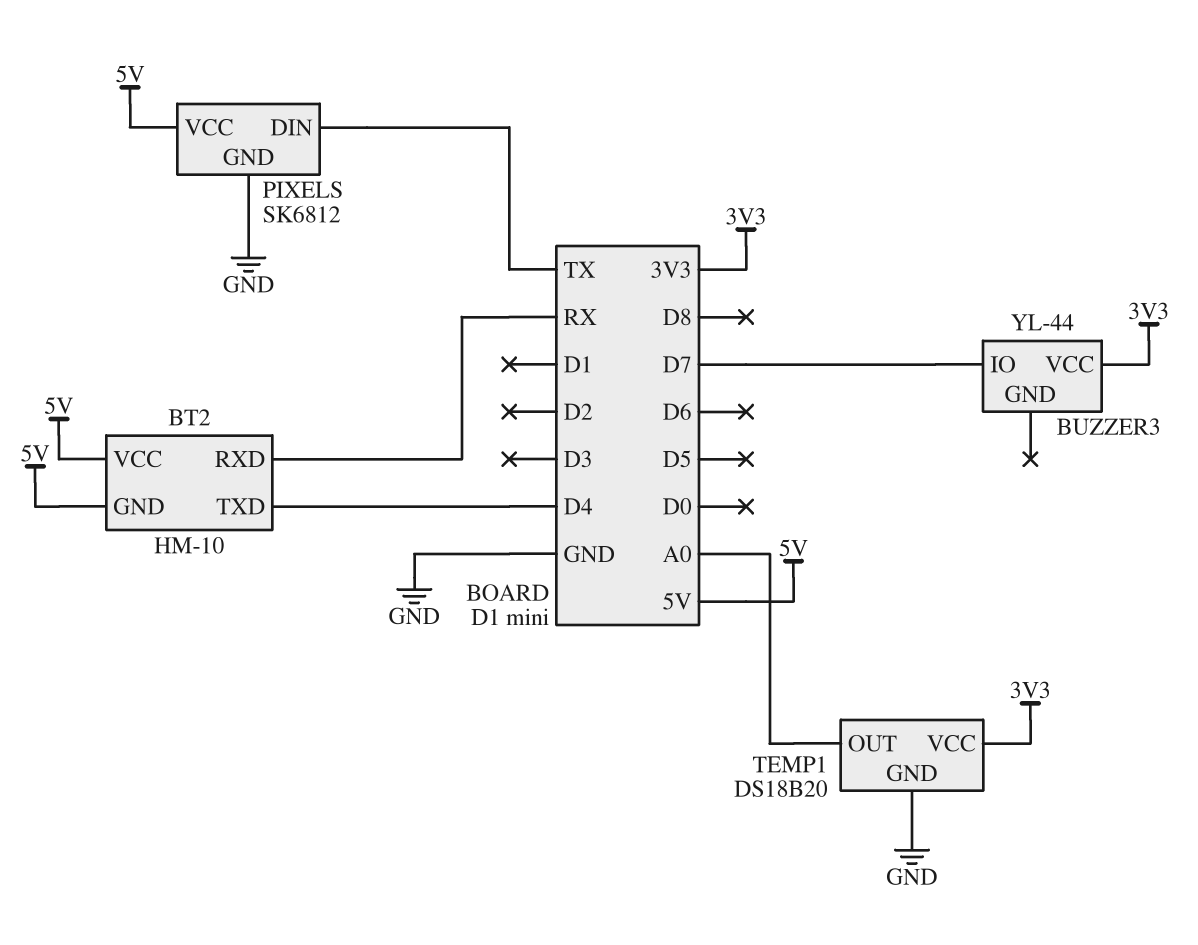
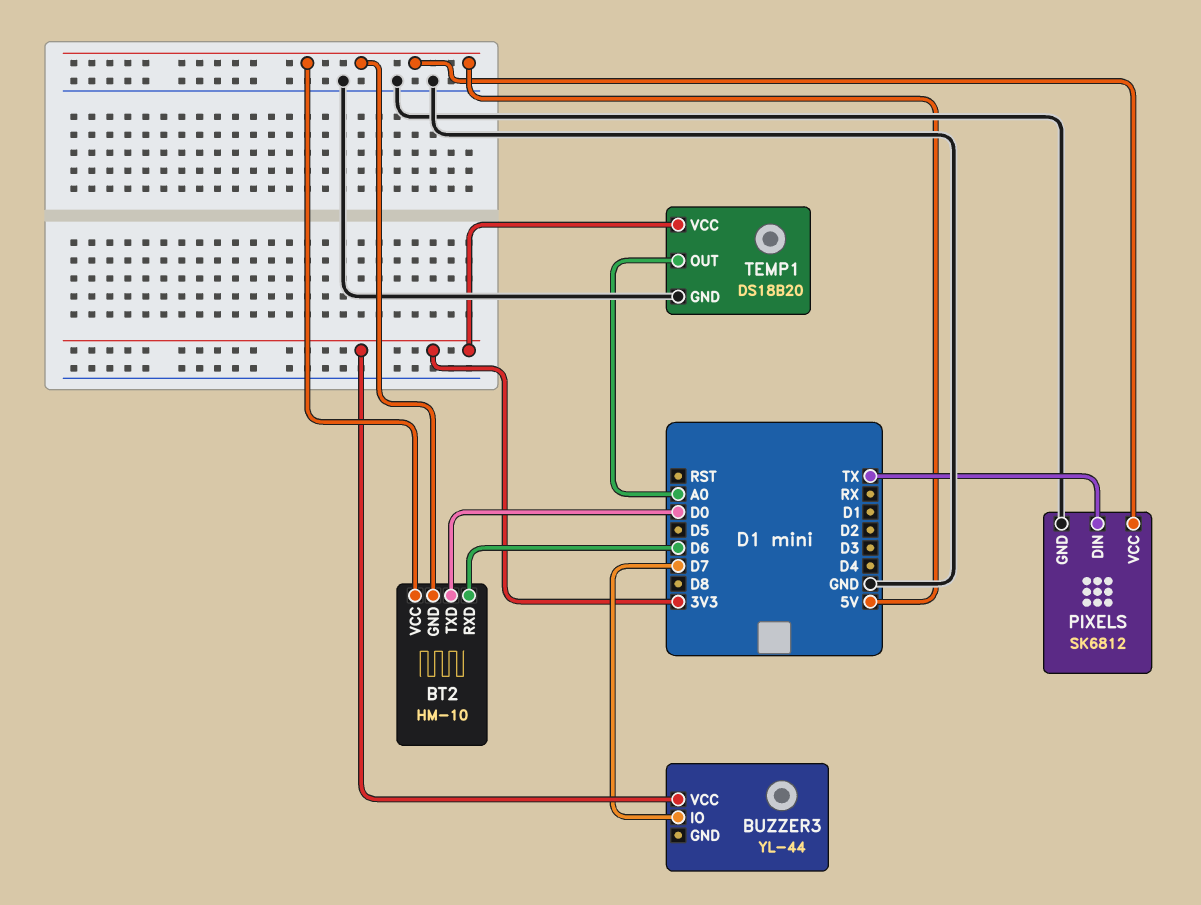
BT2 pin RXD: RX -> D6
BT2 pin TXD: D4 -> D0

